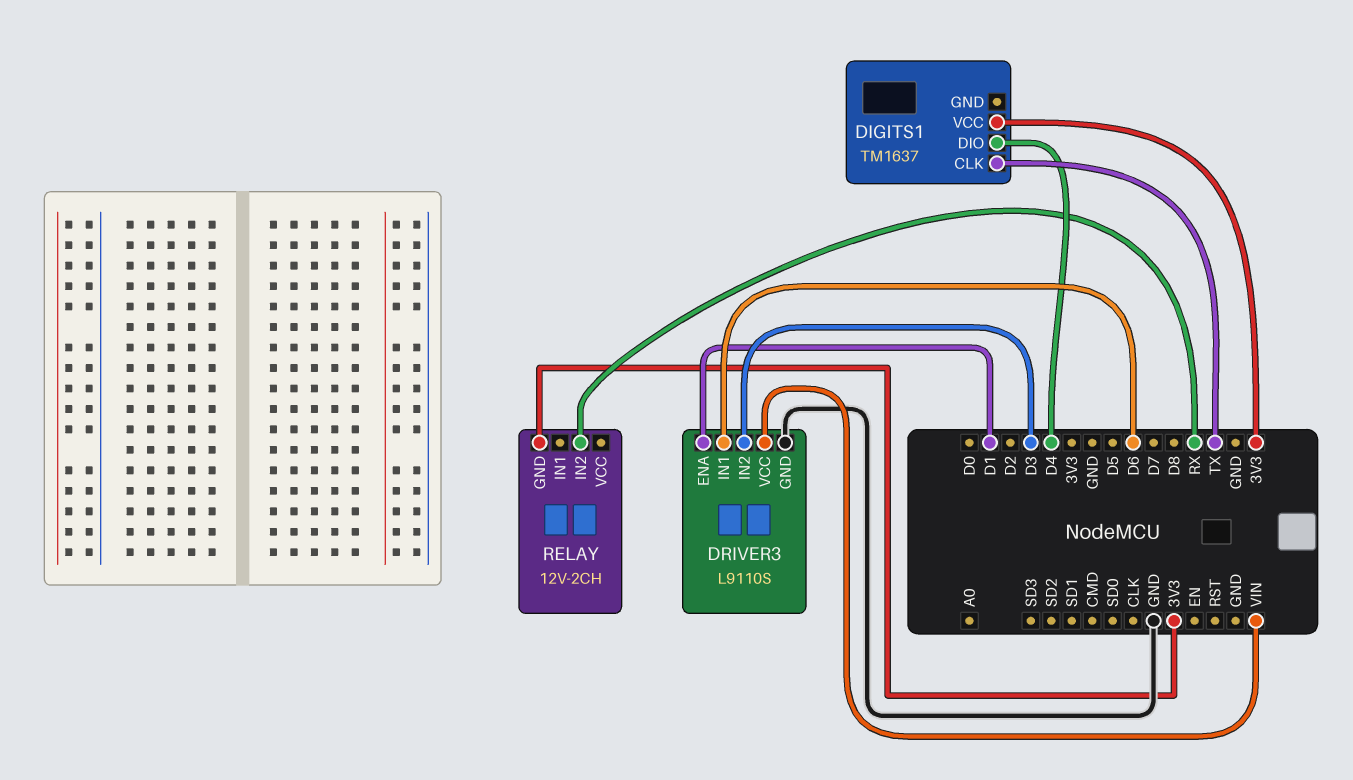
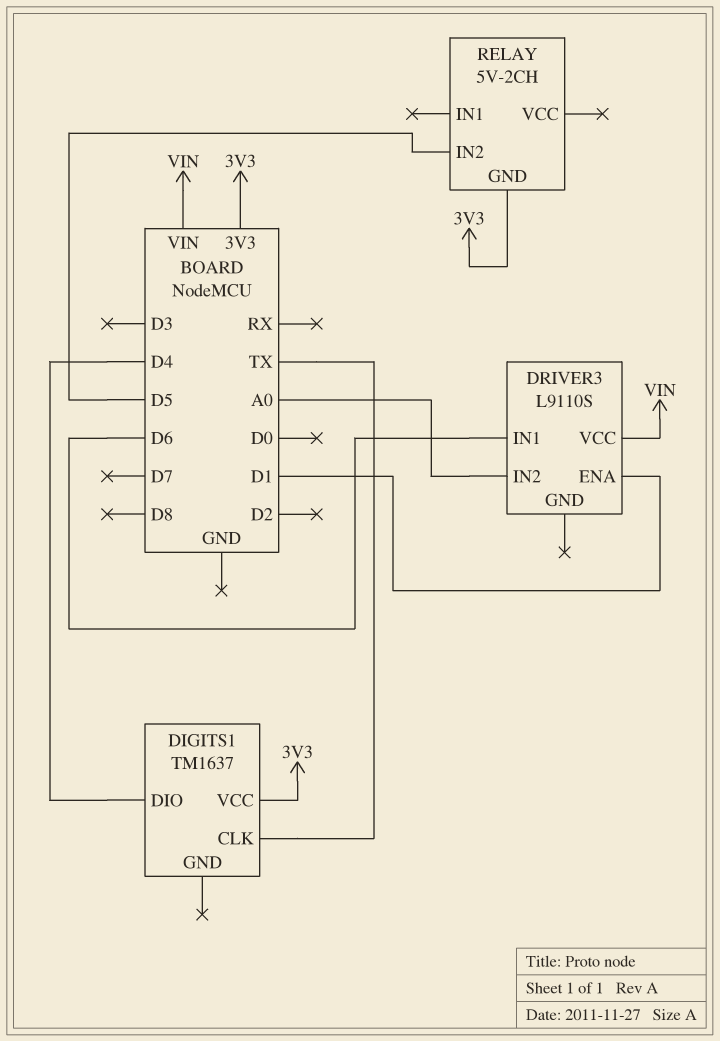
DRIVER3 pin GND: GND -> none
DRIVER3 pin IN2: D3 -> A0
RELAY: 12V-2CH -> 5V-2CH
RELAY pin IN2: RX -> D5

